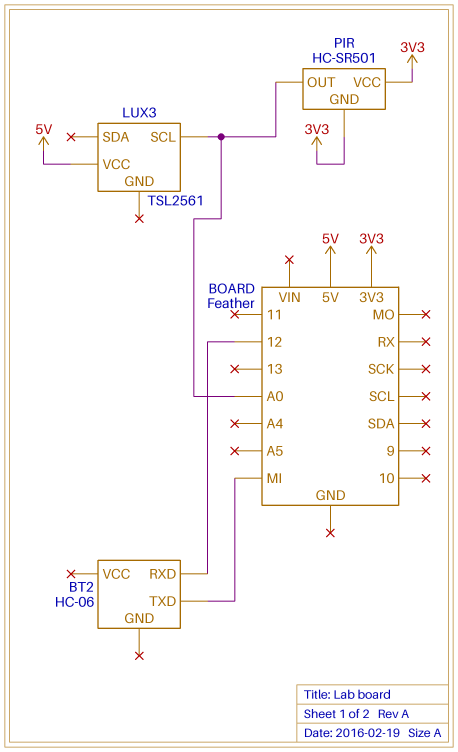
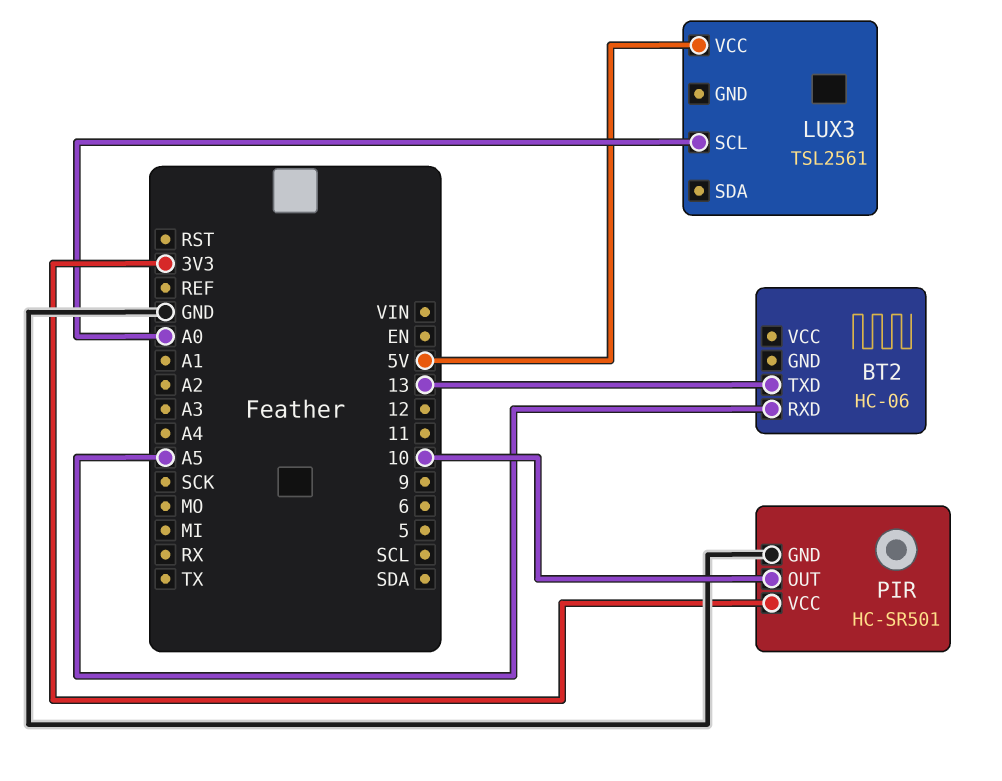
BT2 pin RXD: 12 -> A5
BT2 pin TXD: MI -> 13
PIR pin GND: 3V3 -> GND
PIR pin OUT: A0 -> 10

